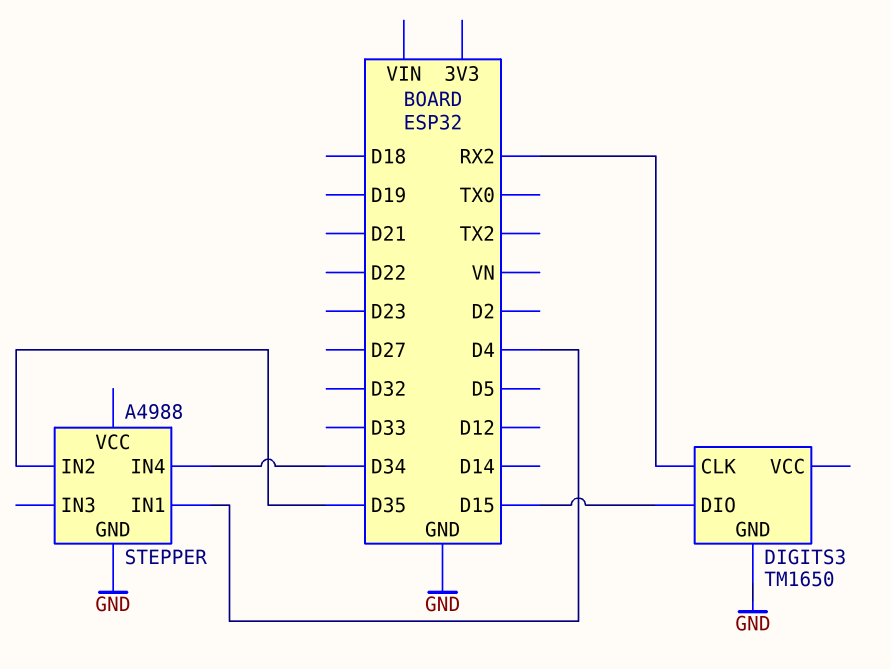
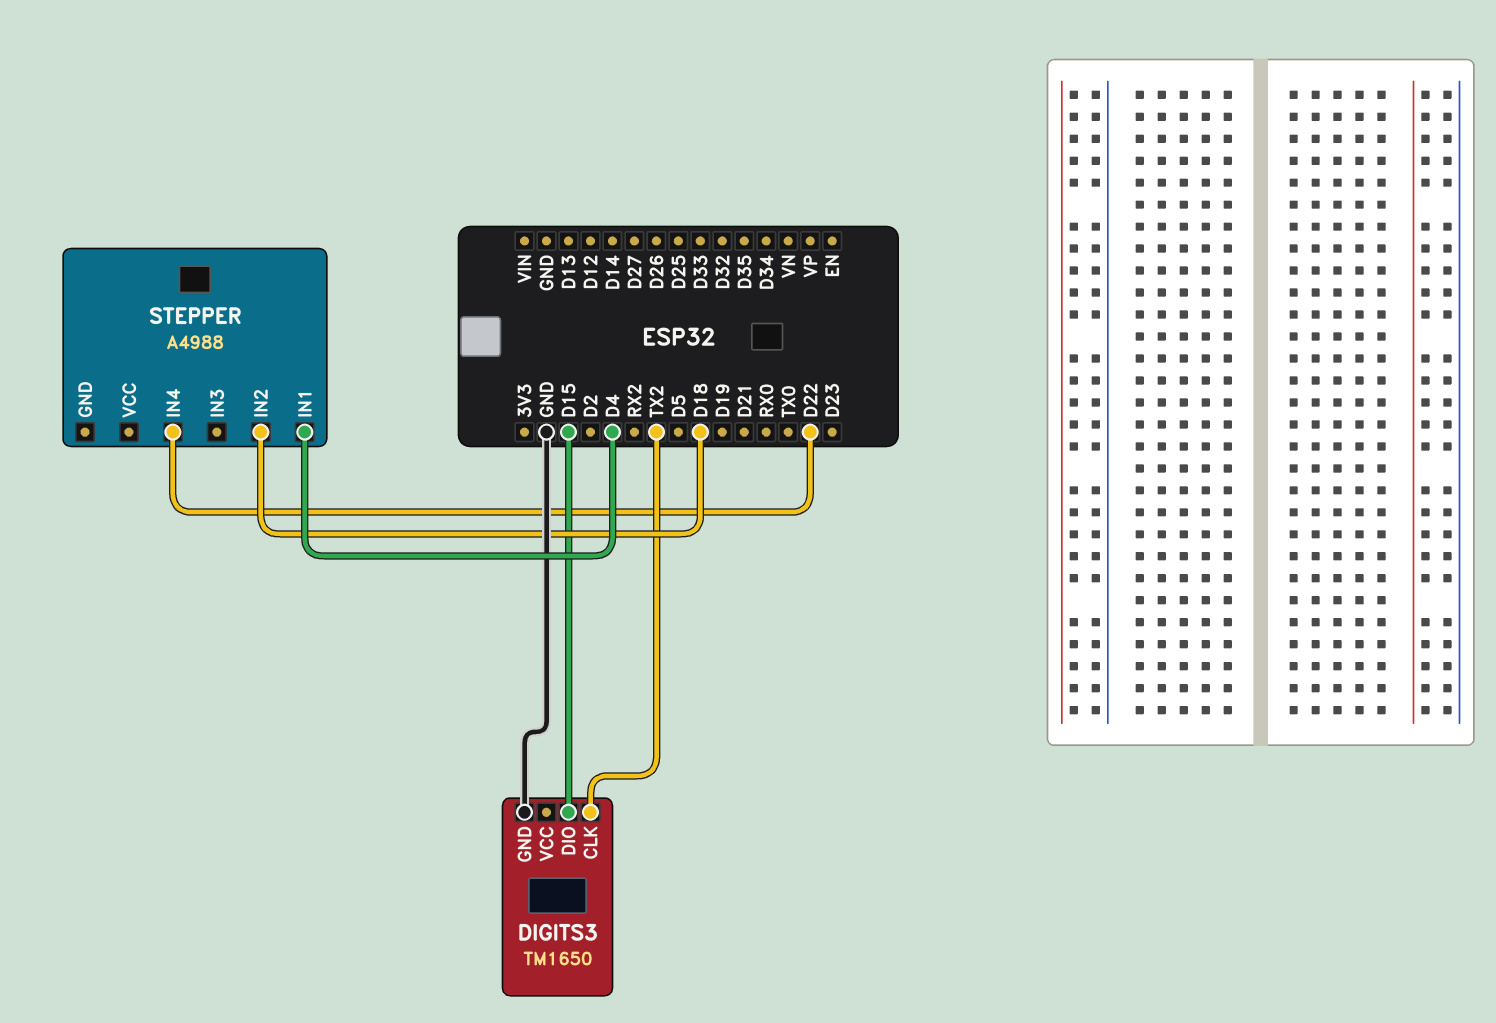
DIGITS3 pin CLK: RX2 -> TX2
STEPPER pin GND: GND -> none
STEPPER pin IN2: D35 -> D18
STEPPER pin IN4: D34 -> D22

